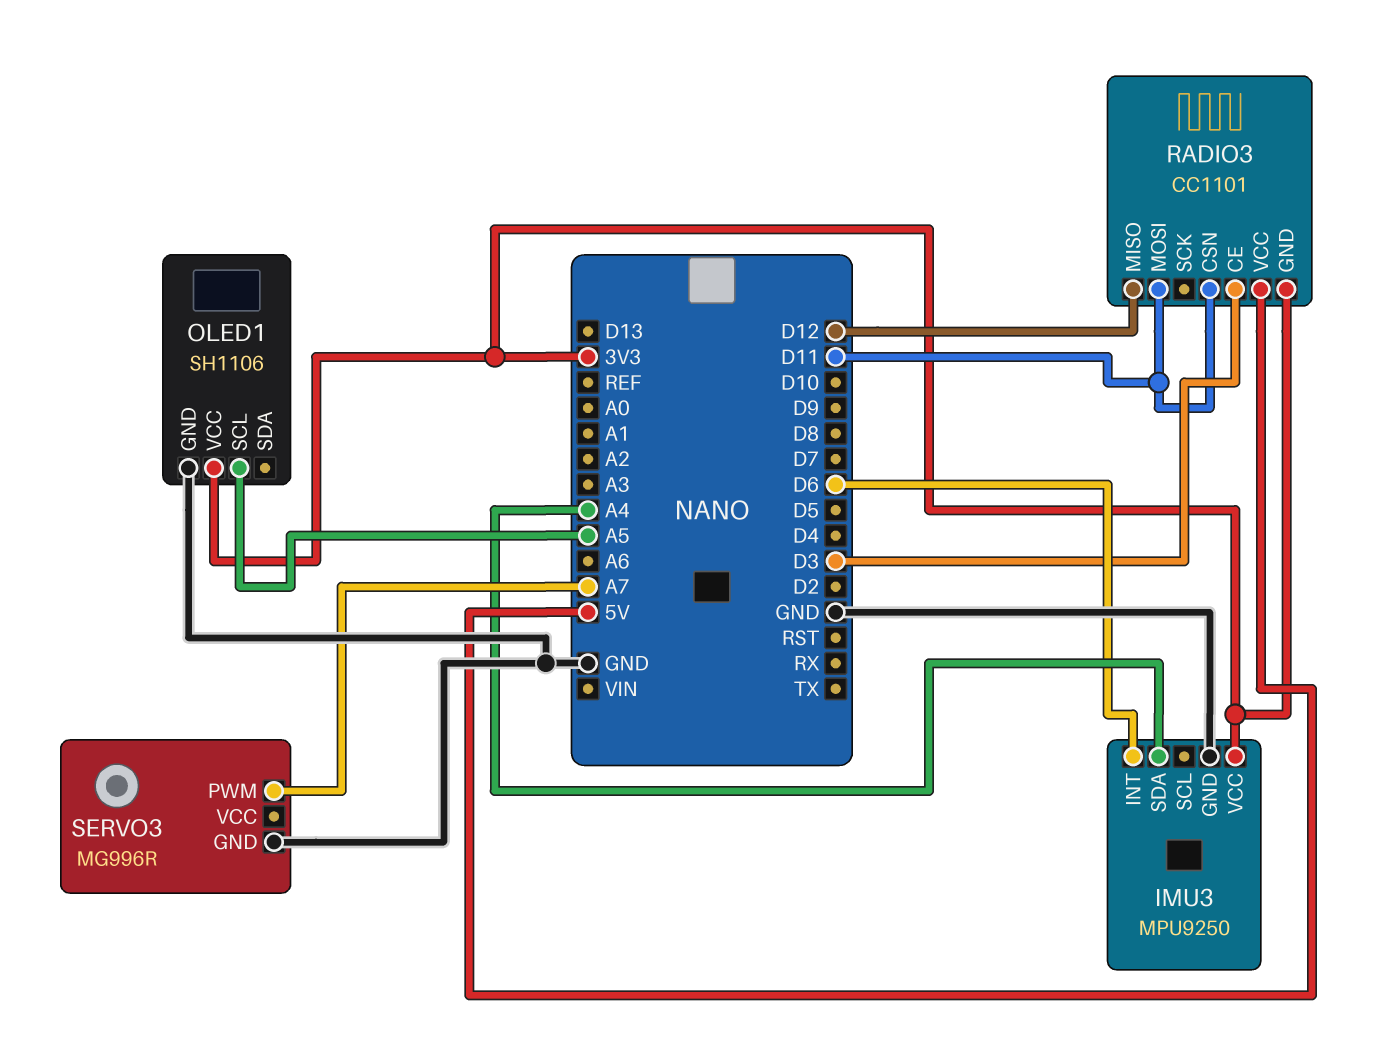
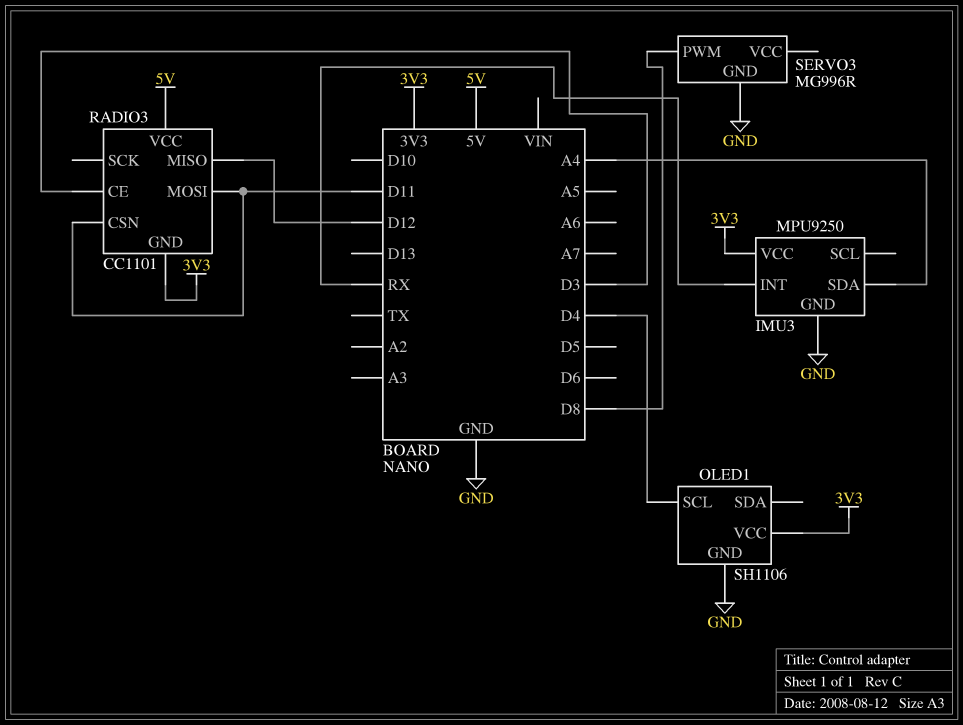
IMU3 pin INT: D6 -> RX
OLED1 pin SCL: A5 -> D4
SERVO3 pin PWM: A7 -> D8

